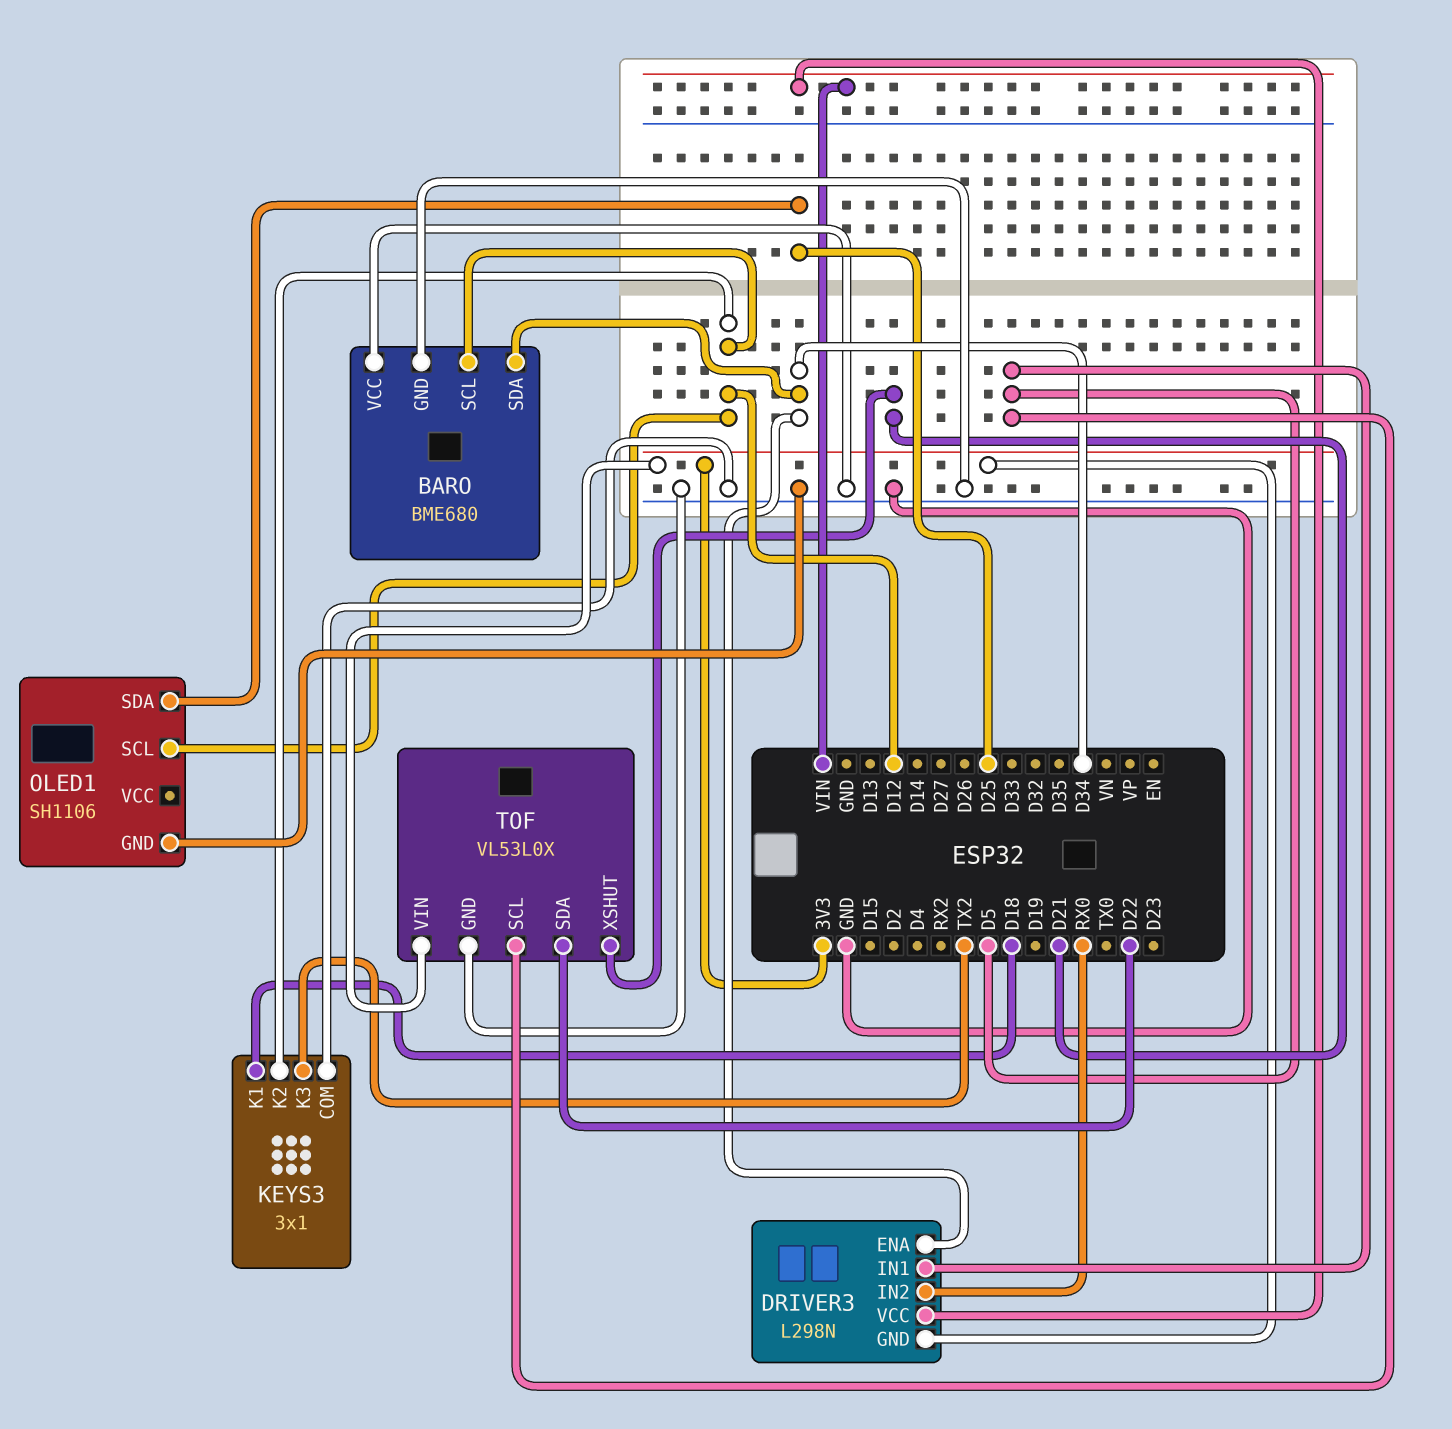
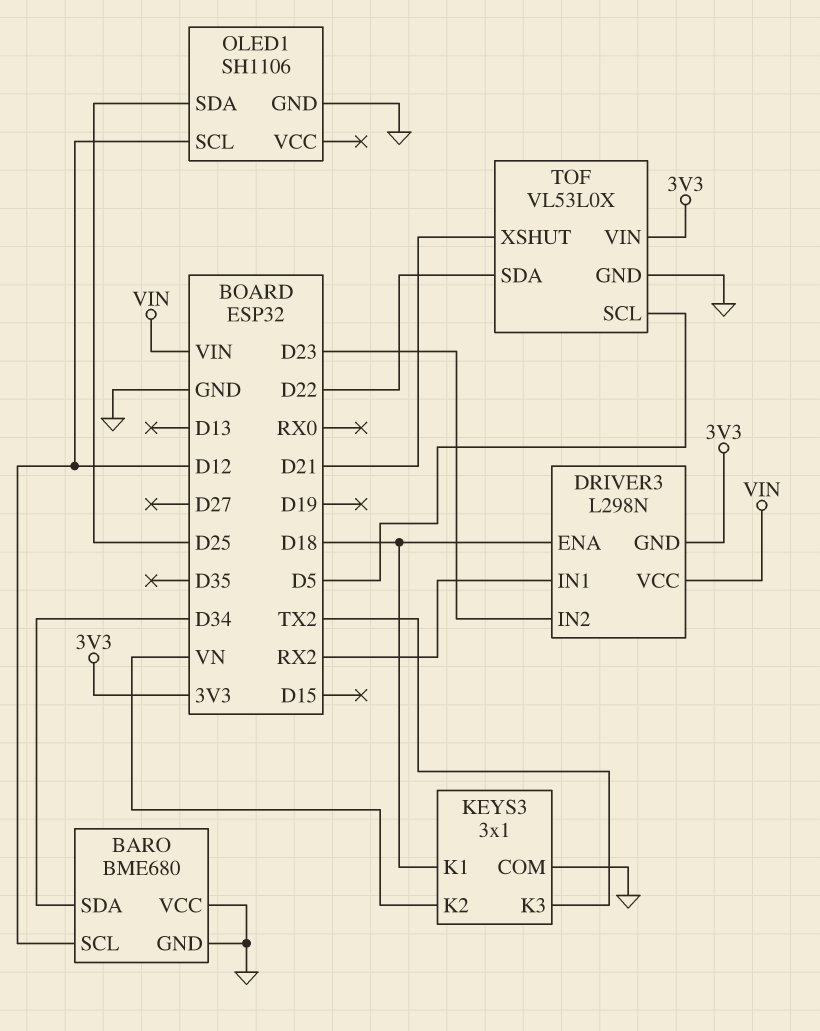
DRIVER3 pin ENA: D34 -> D18
DRIVER3 pin IN1: D5 -> RX2
DRIVER3 pin IN2: RX0 -> D23
KEYS3 pin K2: D12 -> VN

